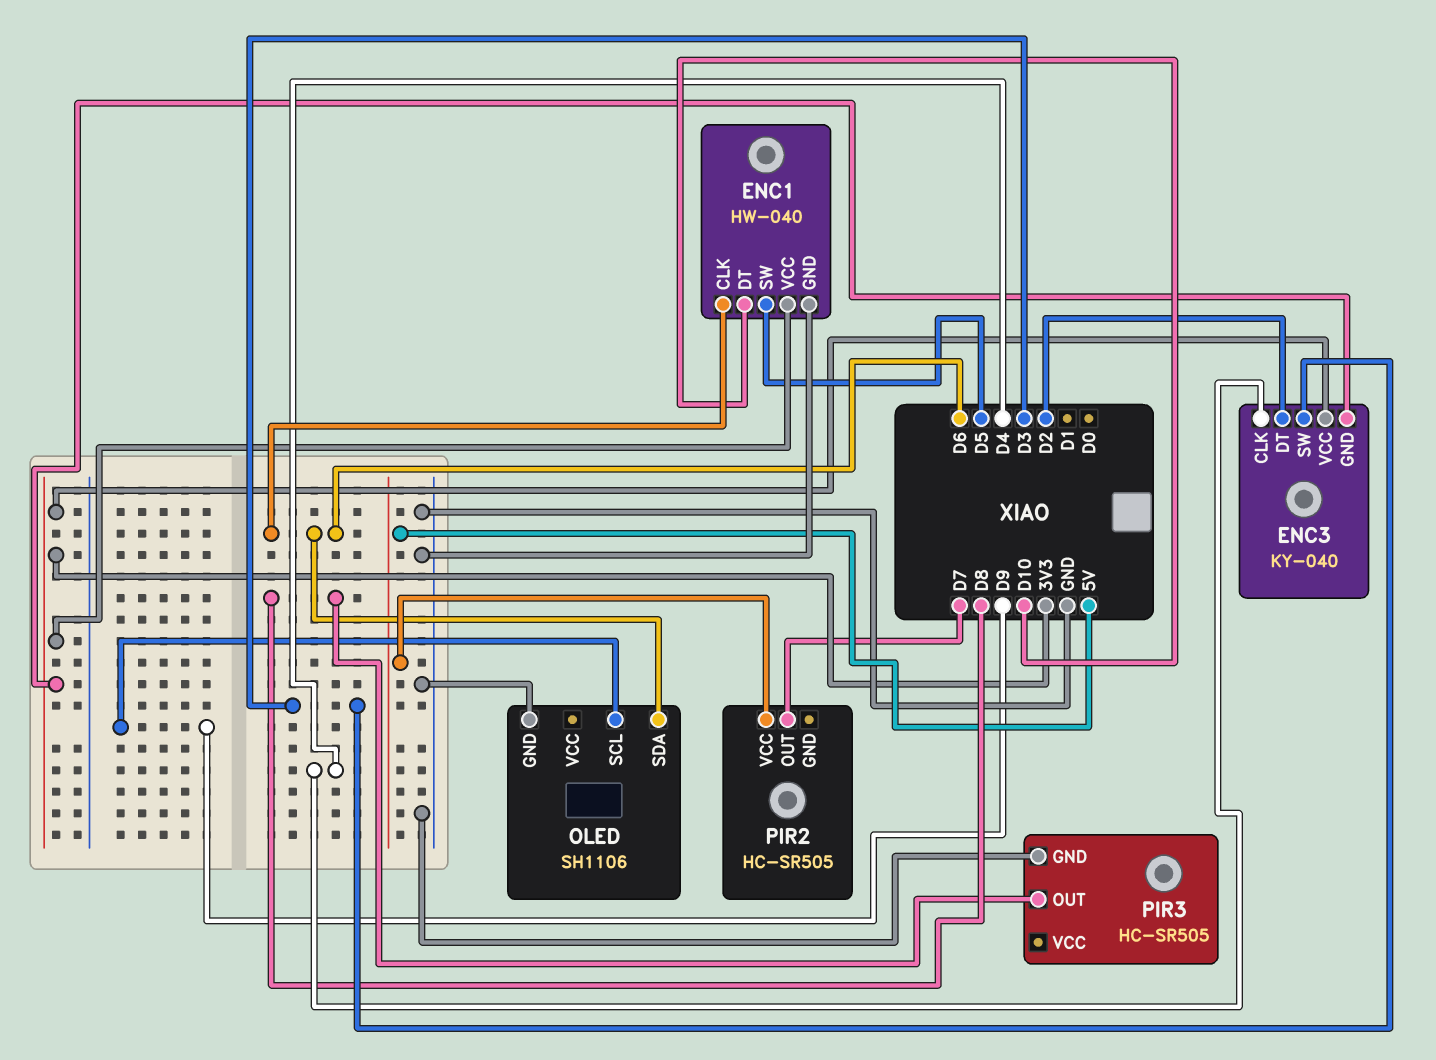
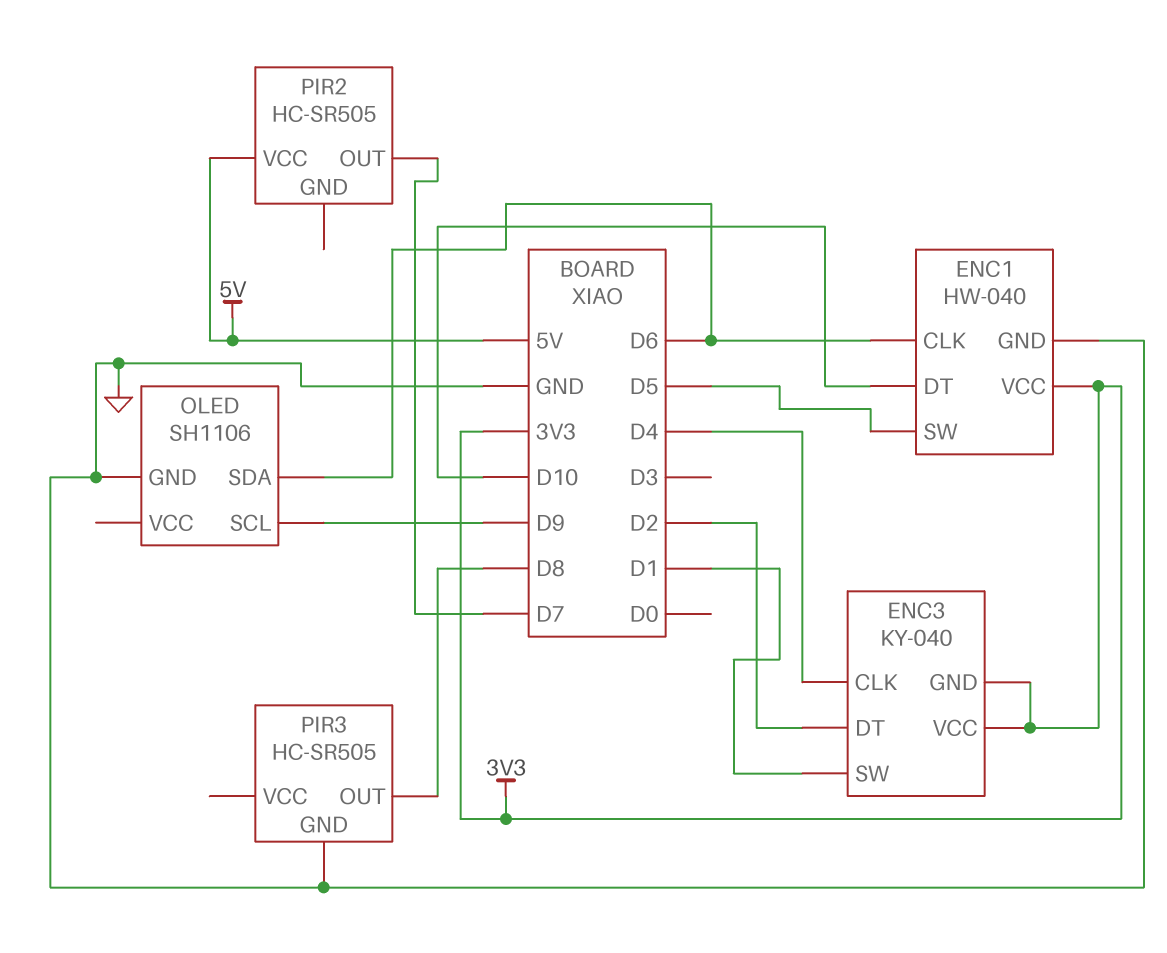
ENC3 pin SW: D3 -> D1

